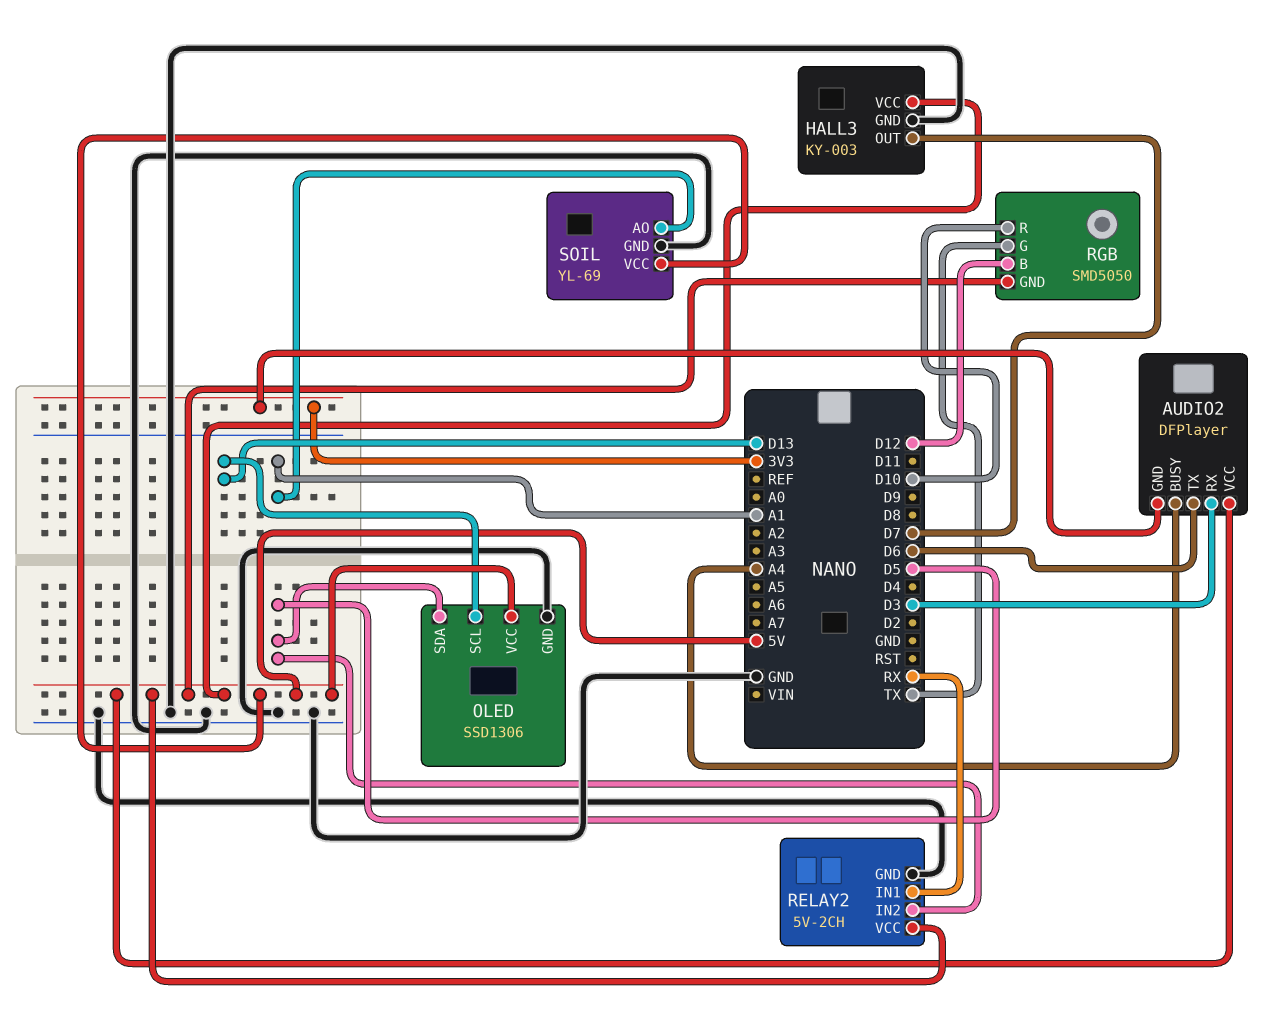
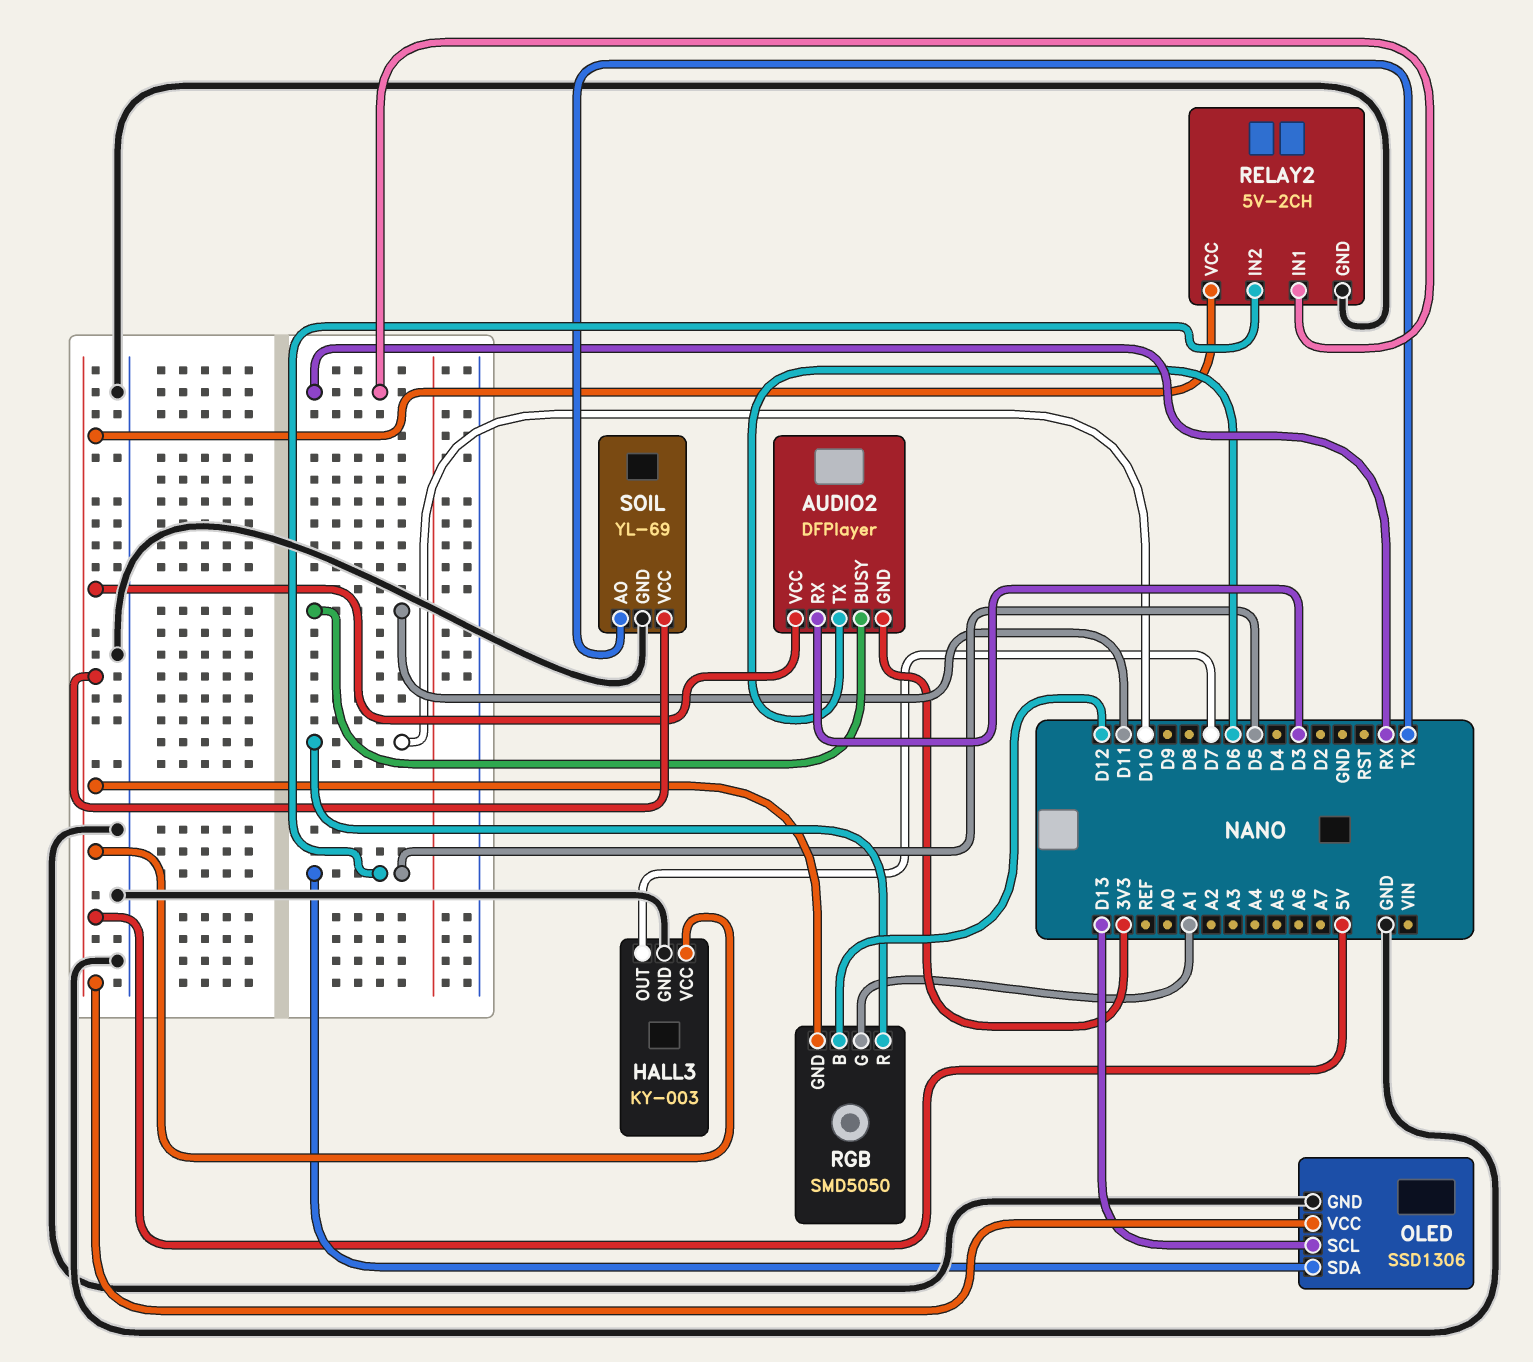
AUDIO2 pin BUSY: A4 -> D11
RGB pin G: TX -> A1
SOIL pin AO: A1 -> TX

